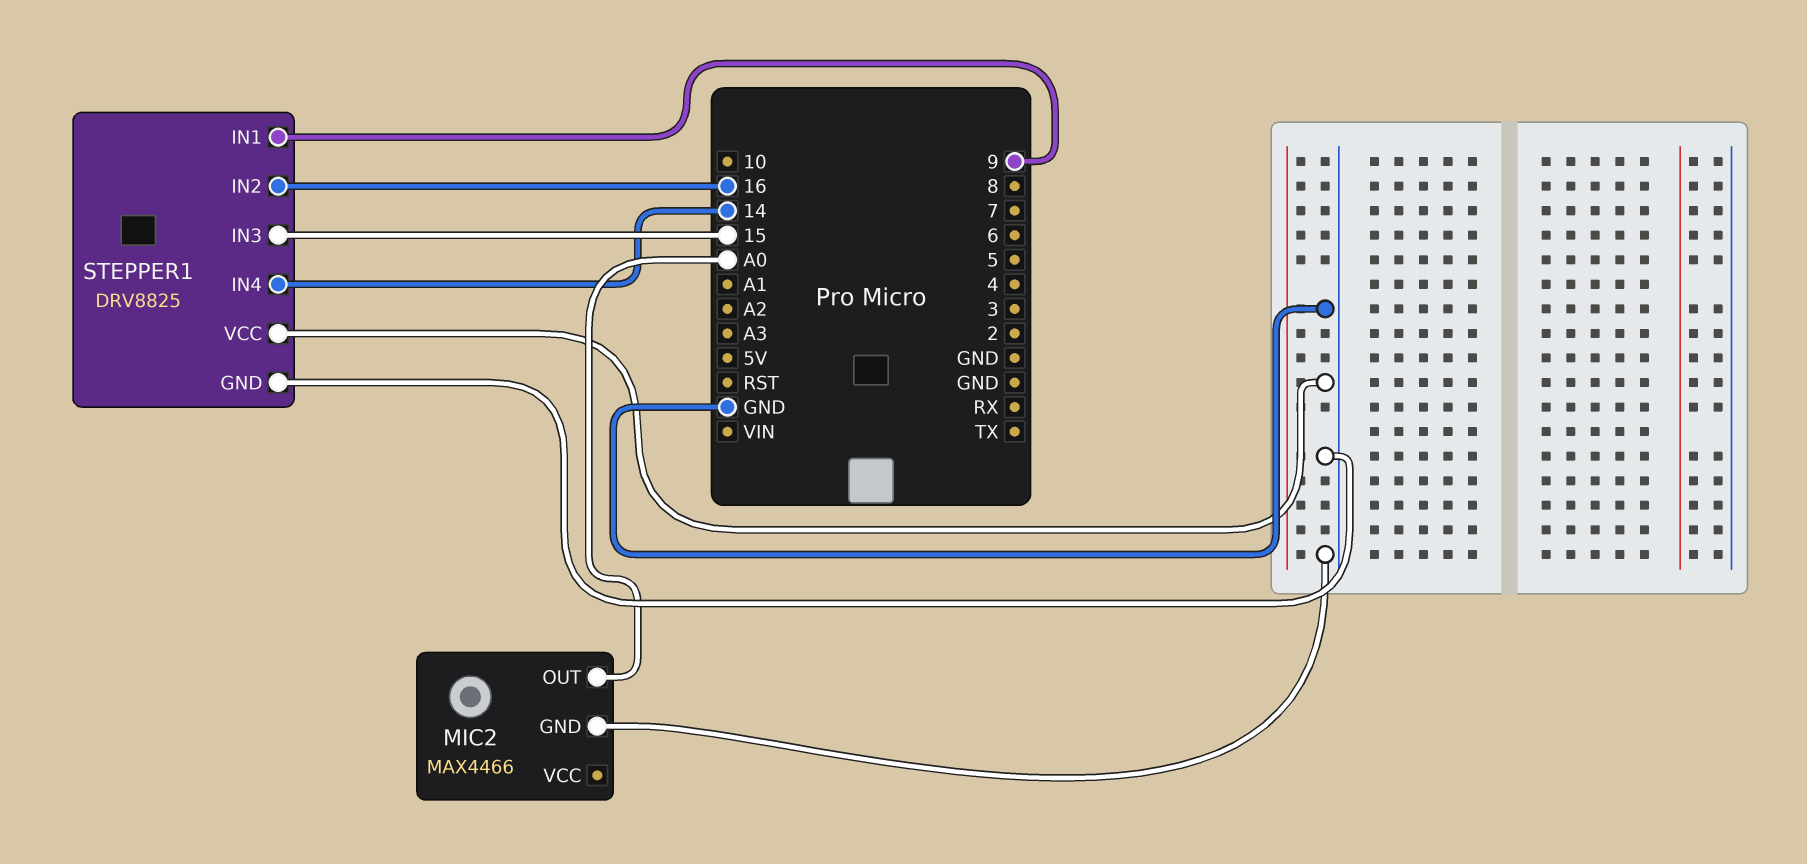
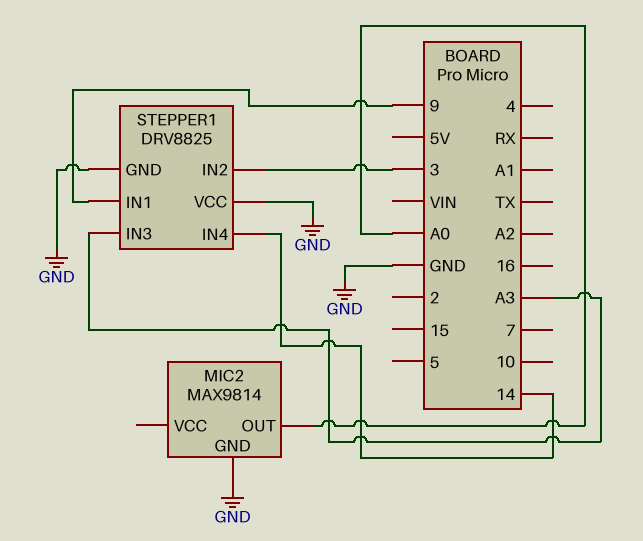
MIC2: MAX4466 -> MAX9814
STEPPER1 pin IN2: 16 -> 3
STEPPER1 pin IN3: 15 -> A3

